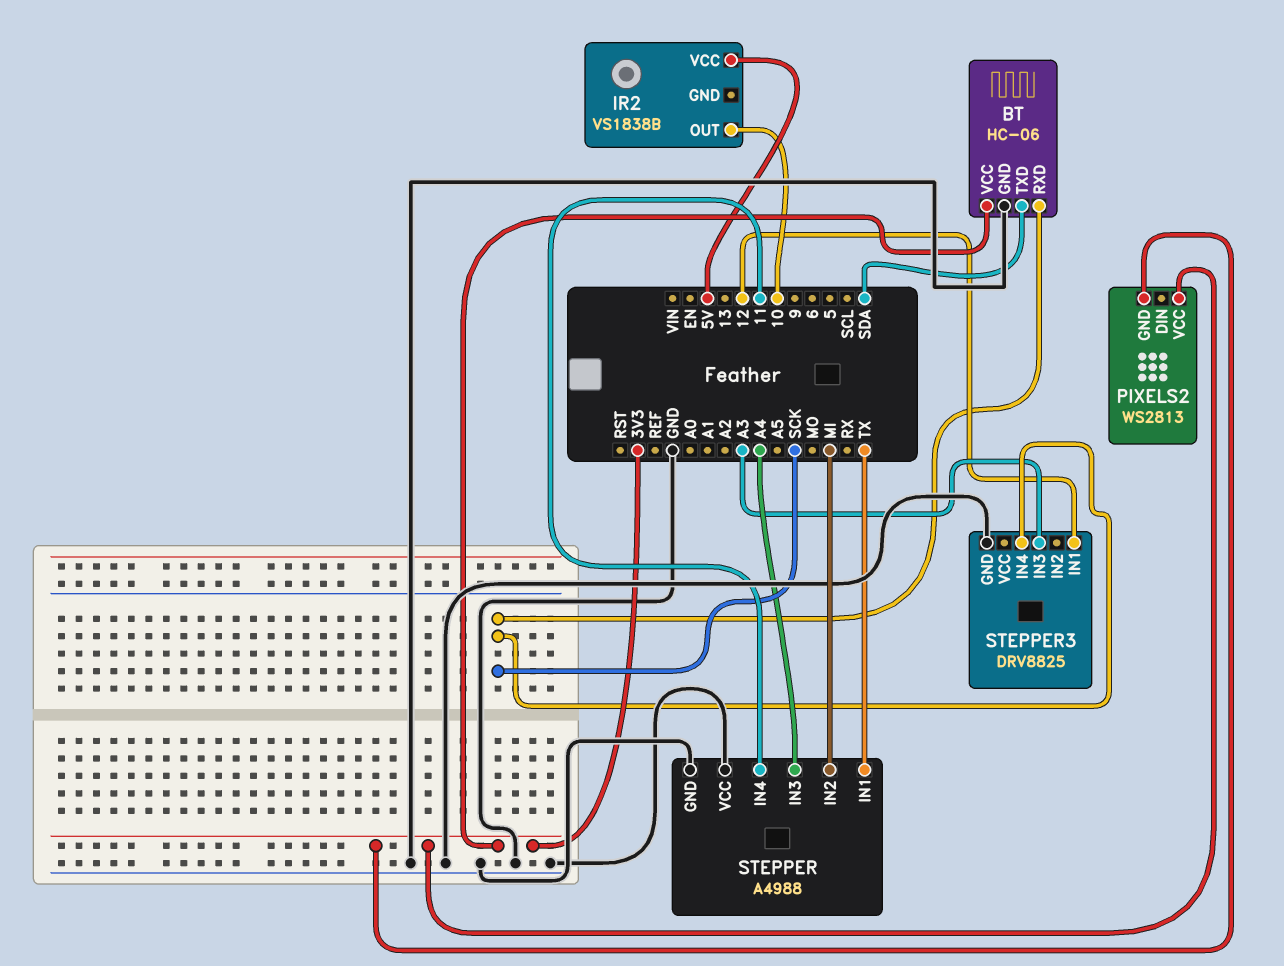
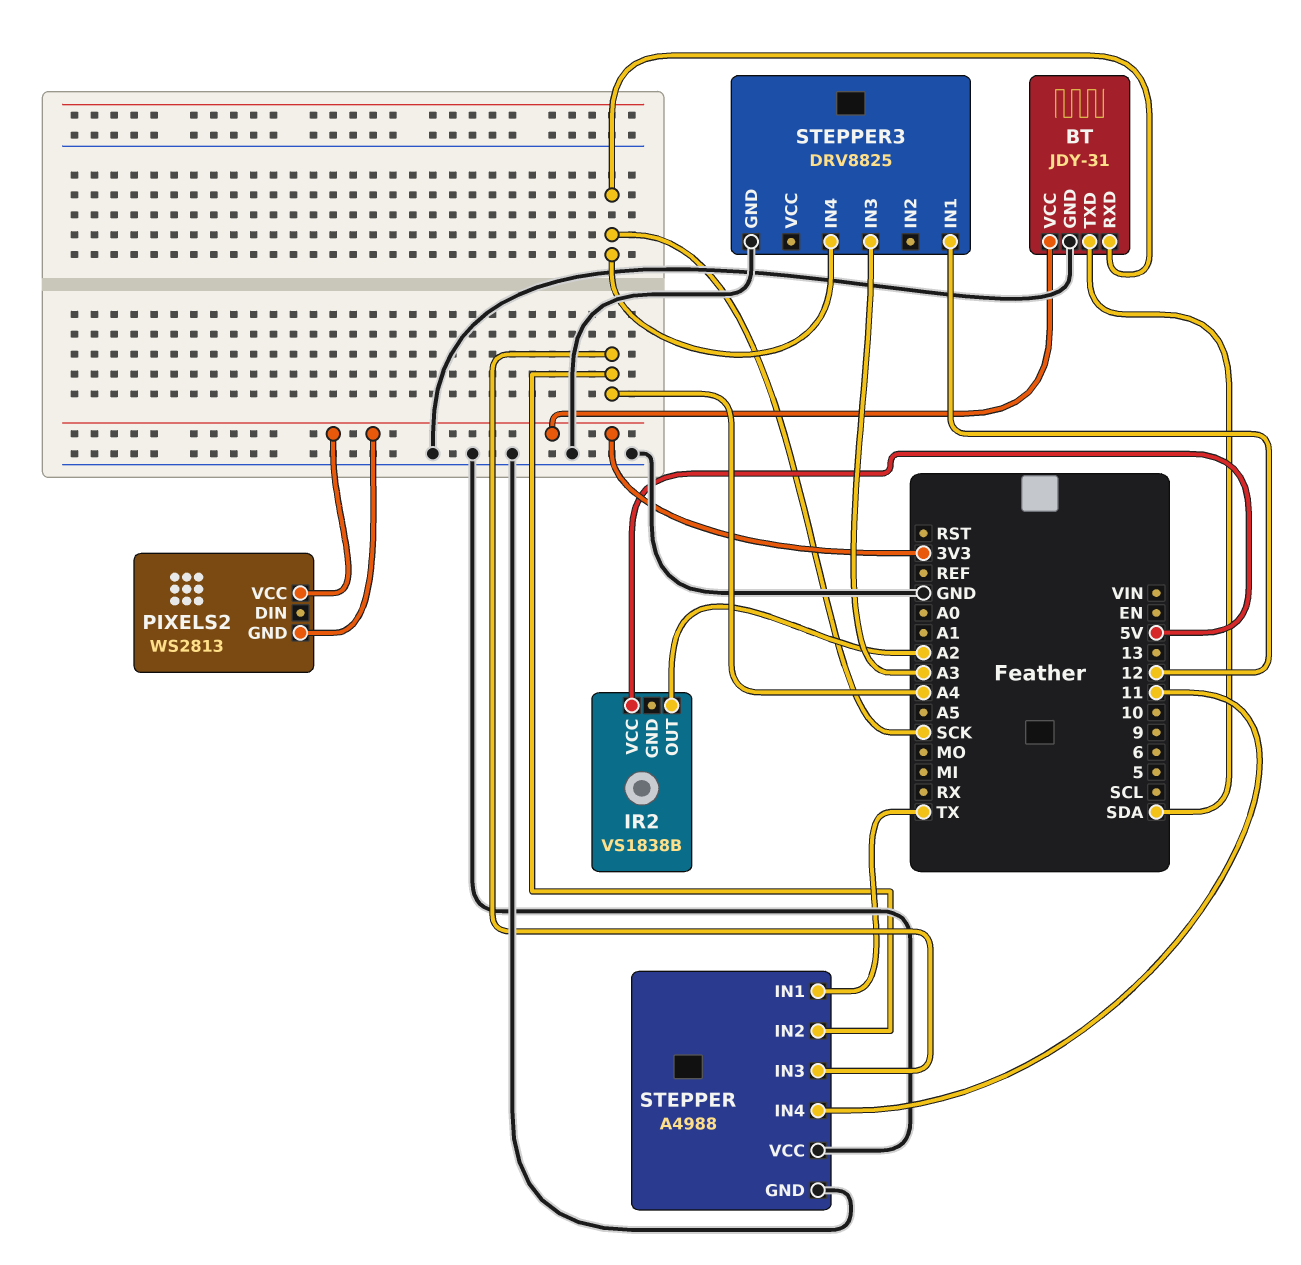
BT: HC-06 -> JDY-31
IR2 pin OUT: 10 -> A2
STEPPER pin IN2: MI -> A4

